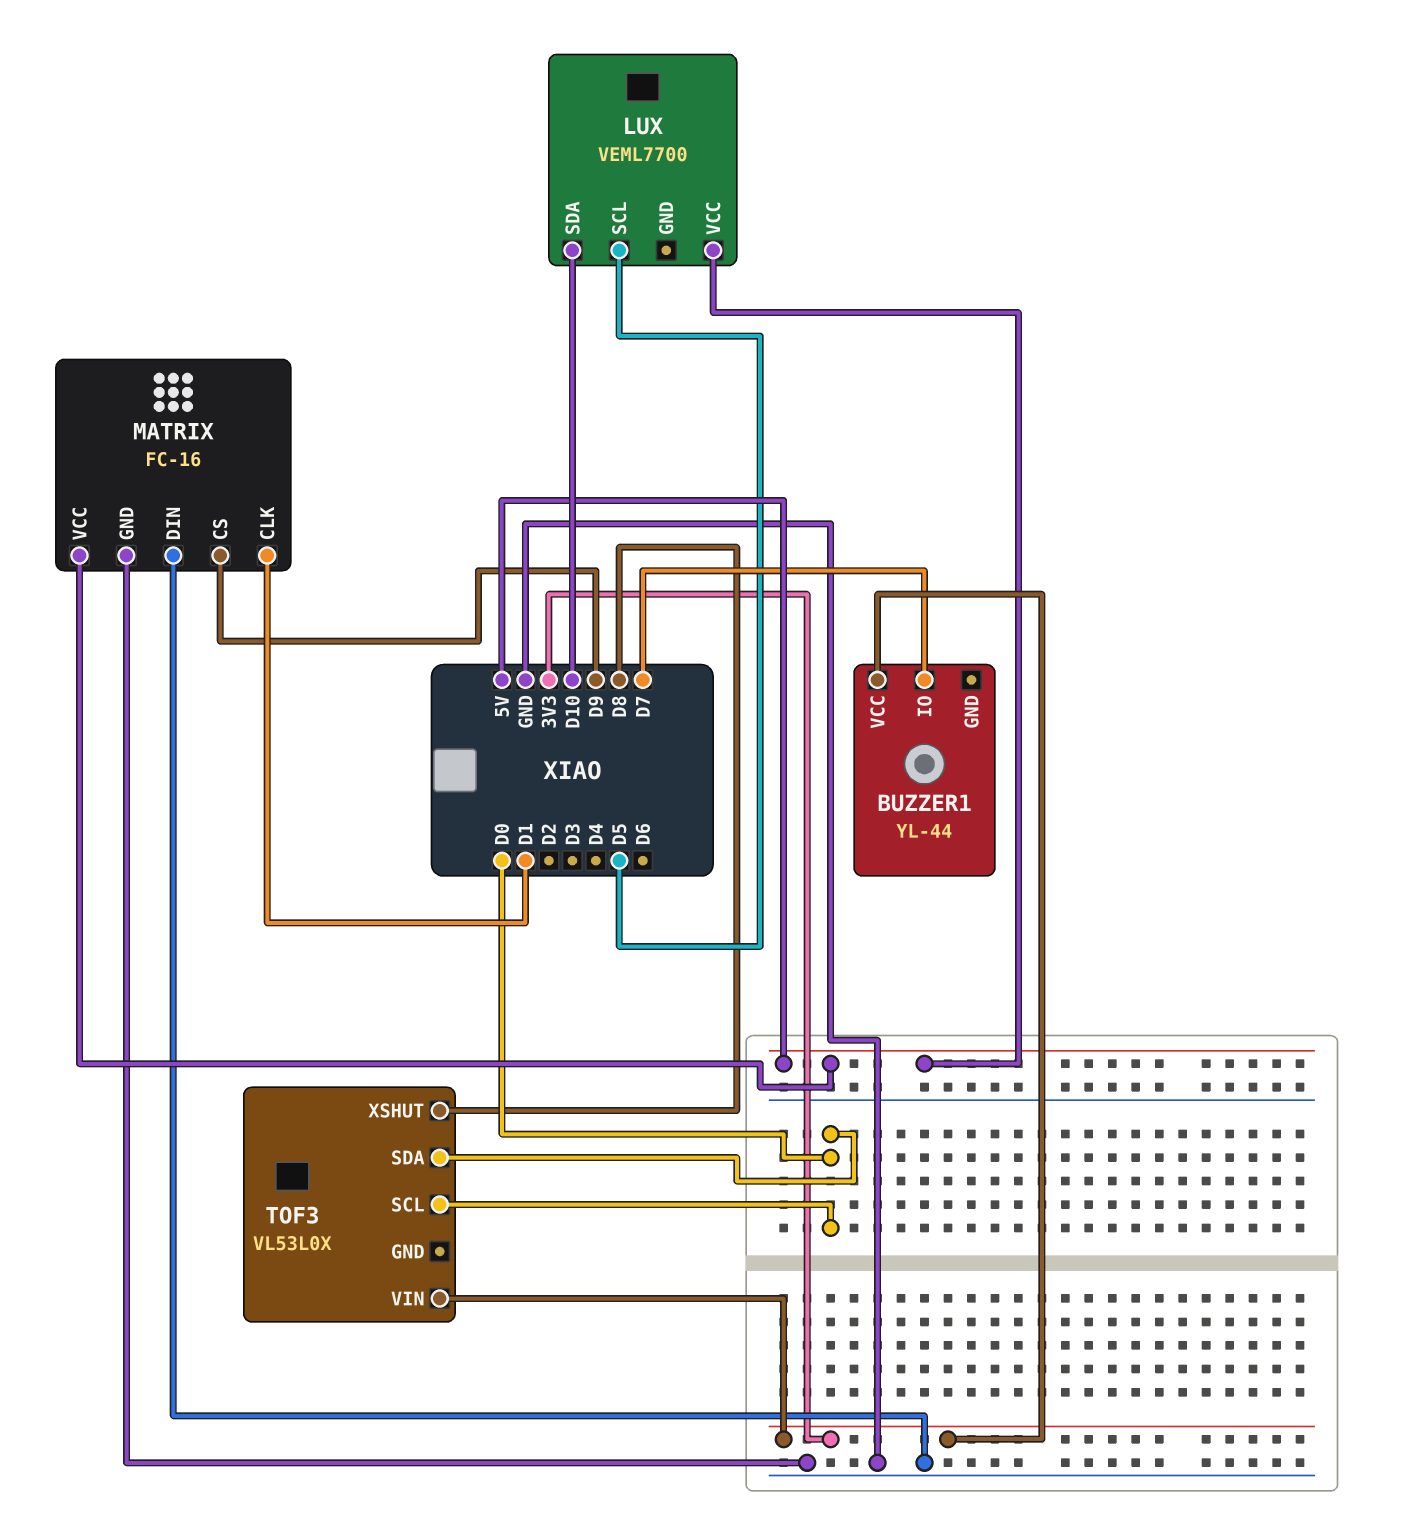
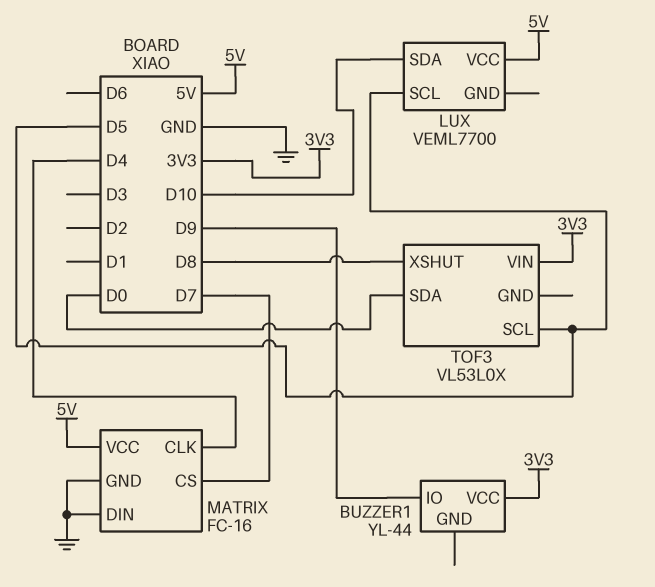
BUZZER1 pin IO: D7 -> D9
MATRIX pin CLK: D1 -> D4
MATRIX pin CS: D9 -> D7
TOF3 pin SCL: D0 -> D5

